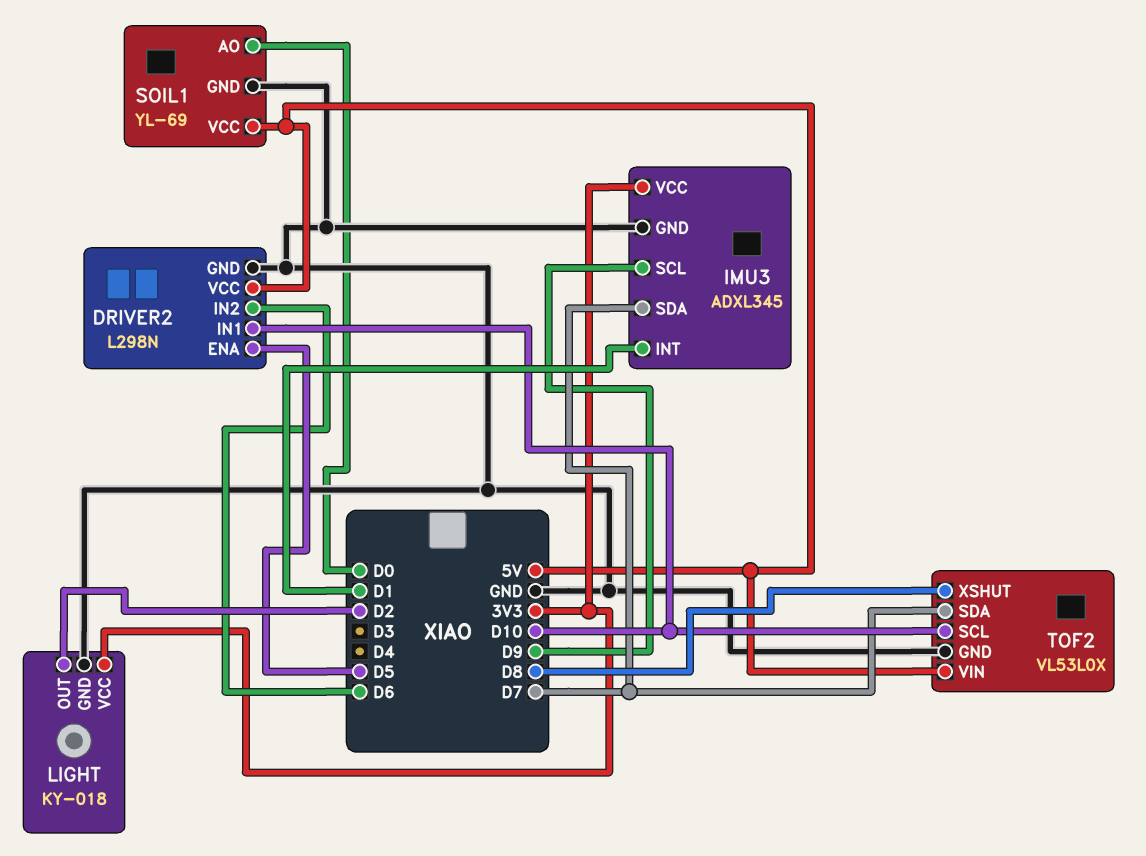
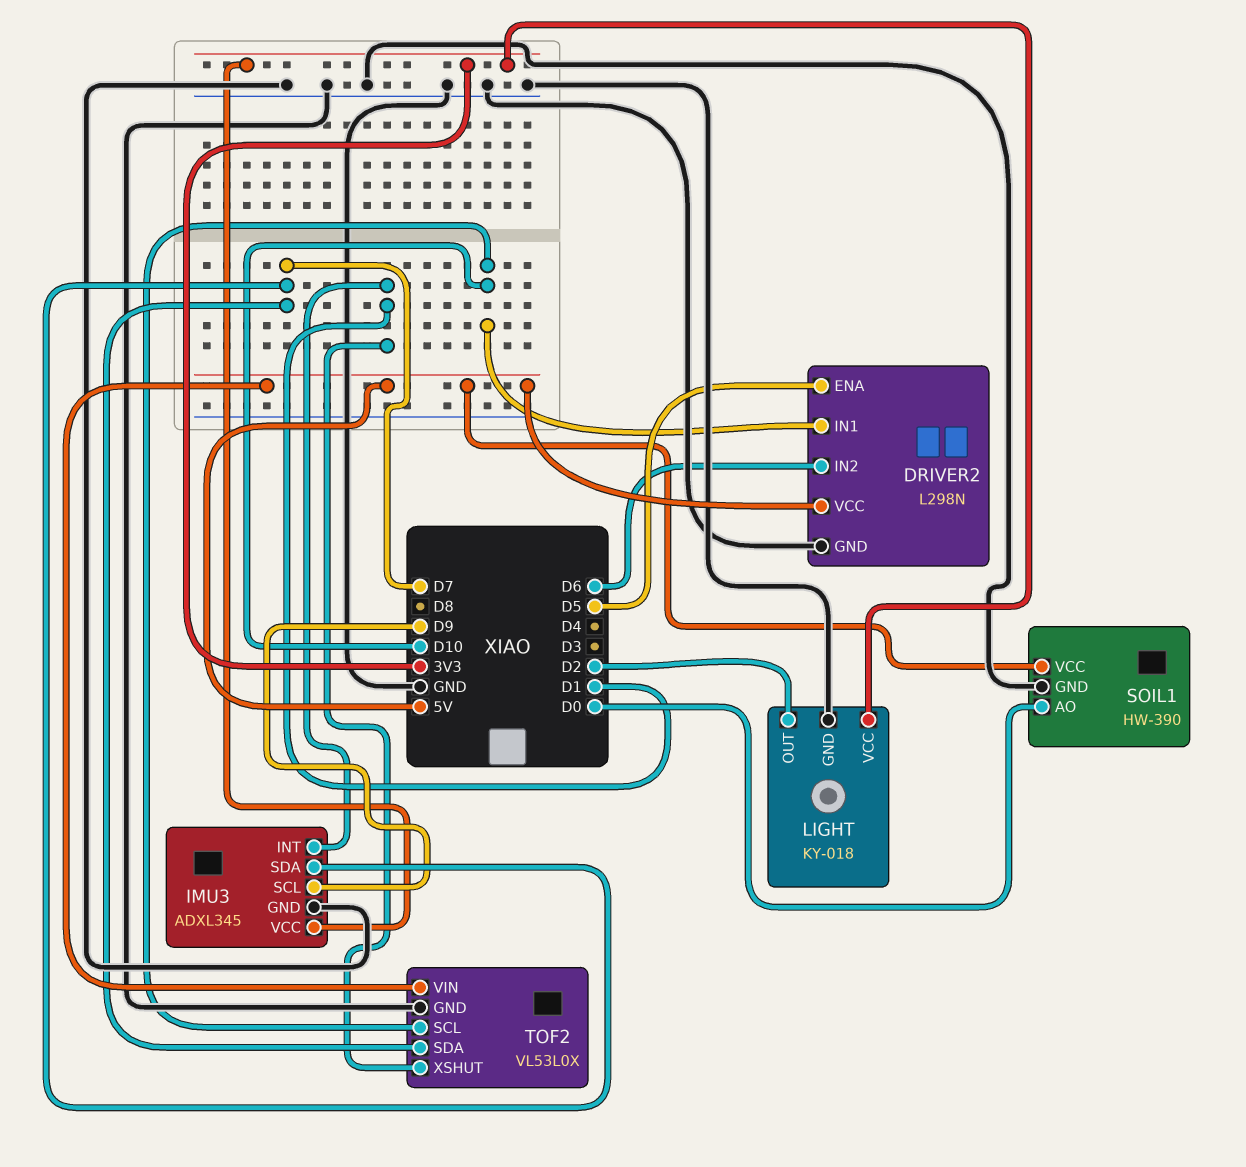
SOIL1: YL-69 -> HW-390
TOF2 pin XSHUT: D8 -> D1

